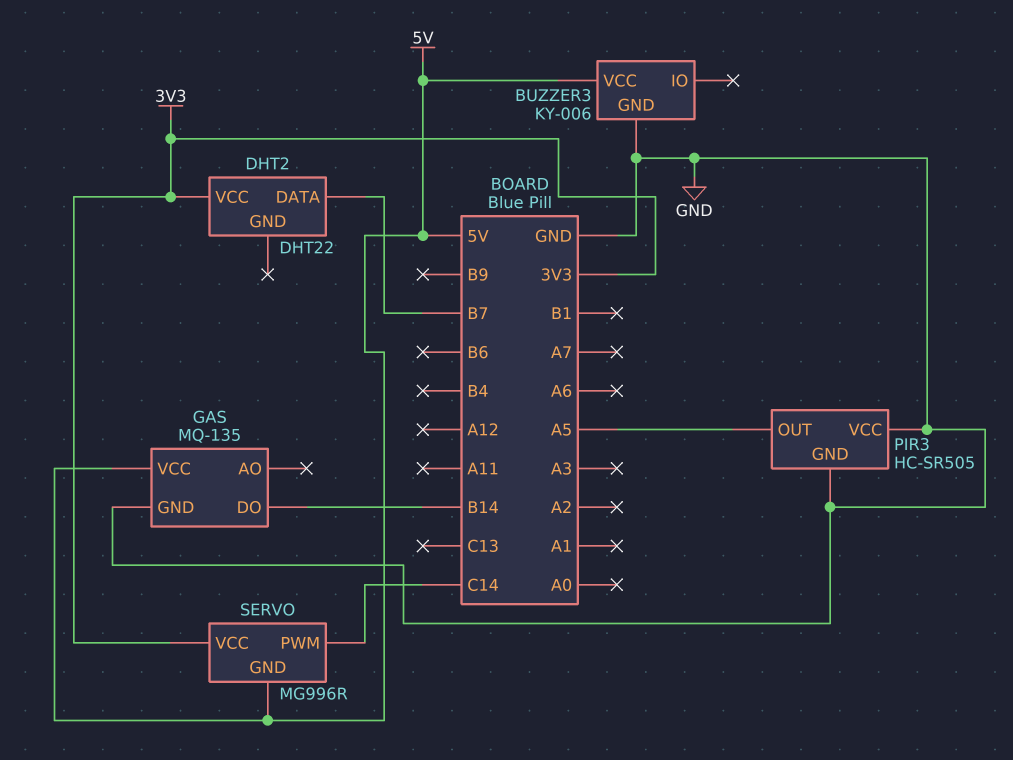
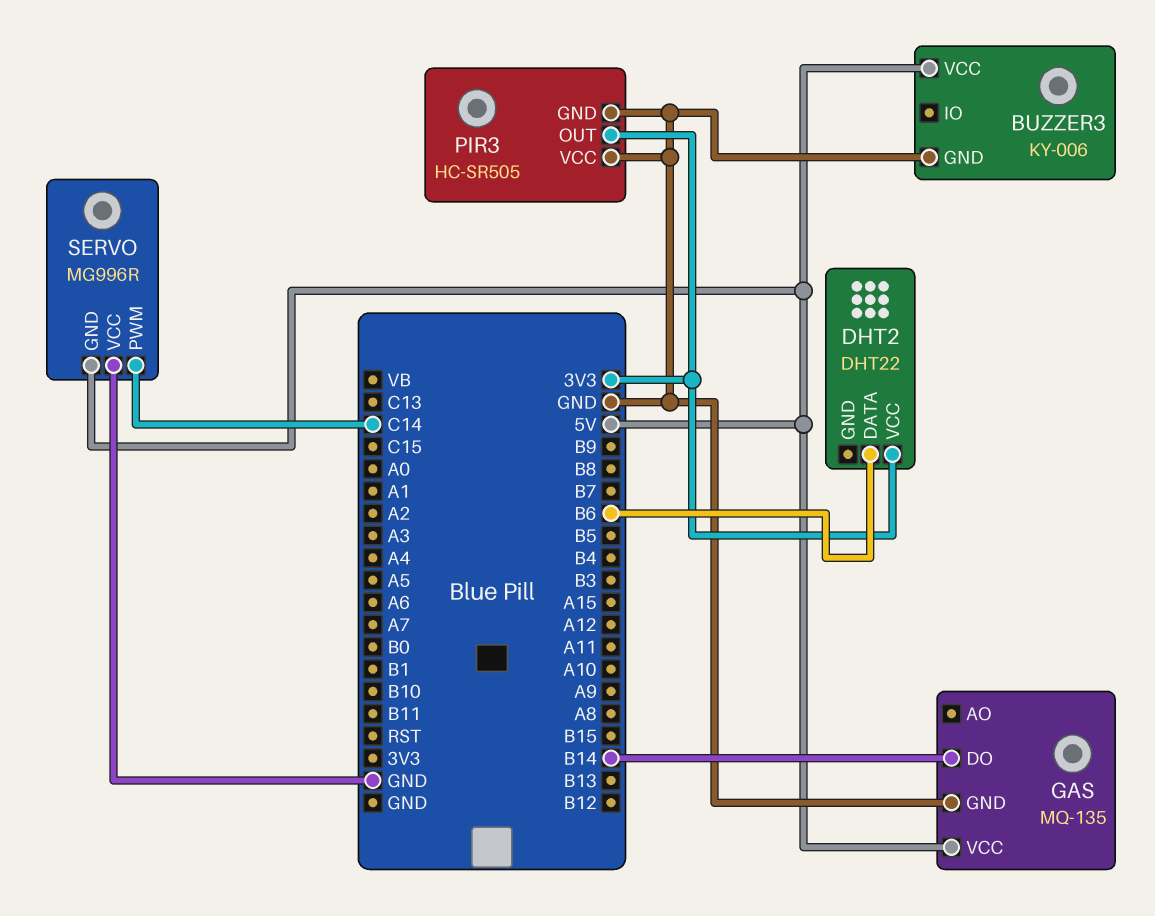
DHT2 pin DATA: B7 -> B6
PIR3 pin OUT: A5 -> 3V3
SERVO pin VCC: 3V3 -> GND

